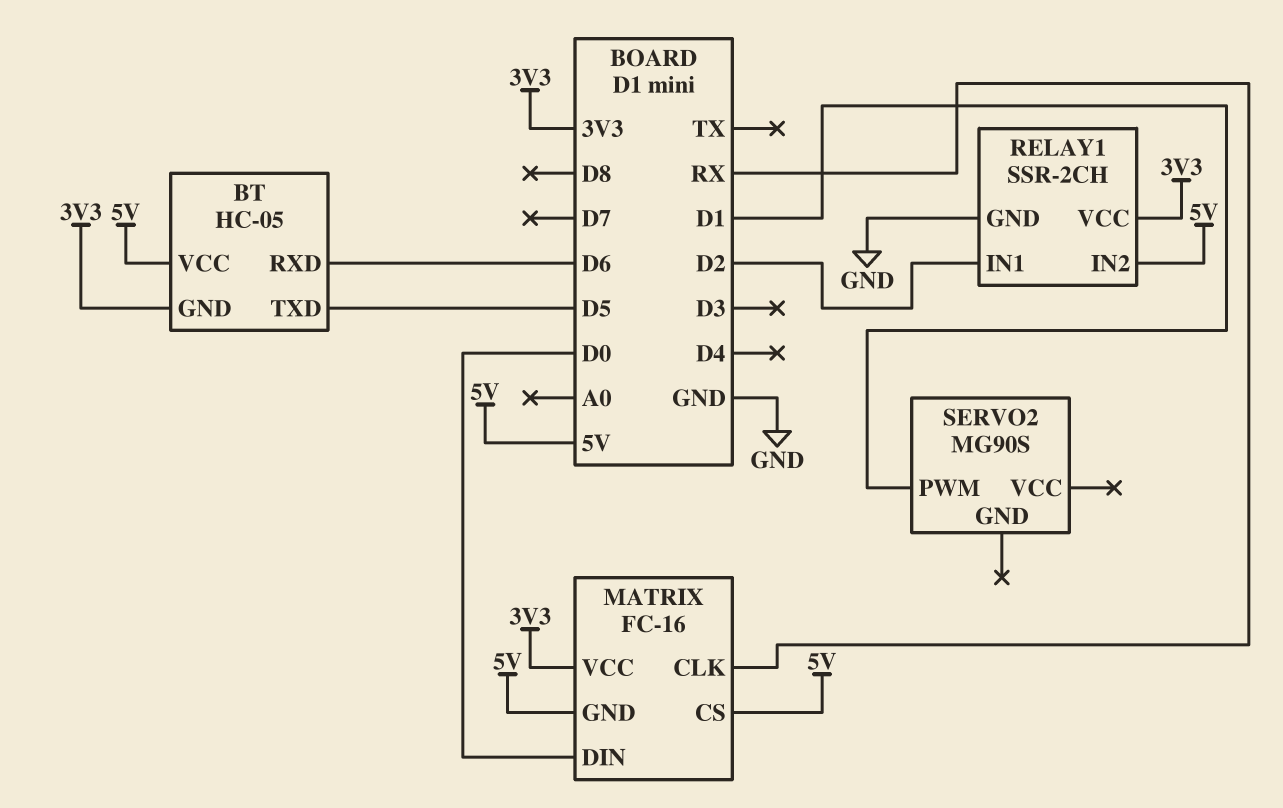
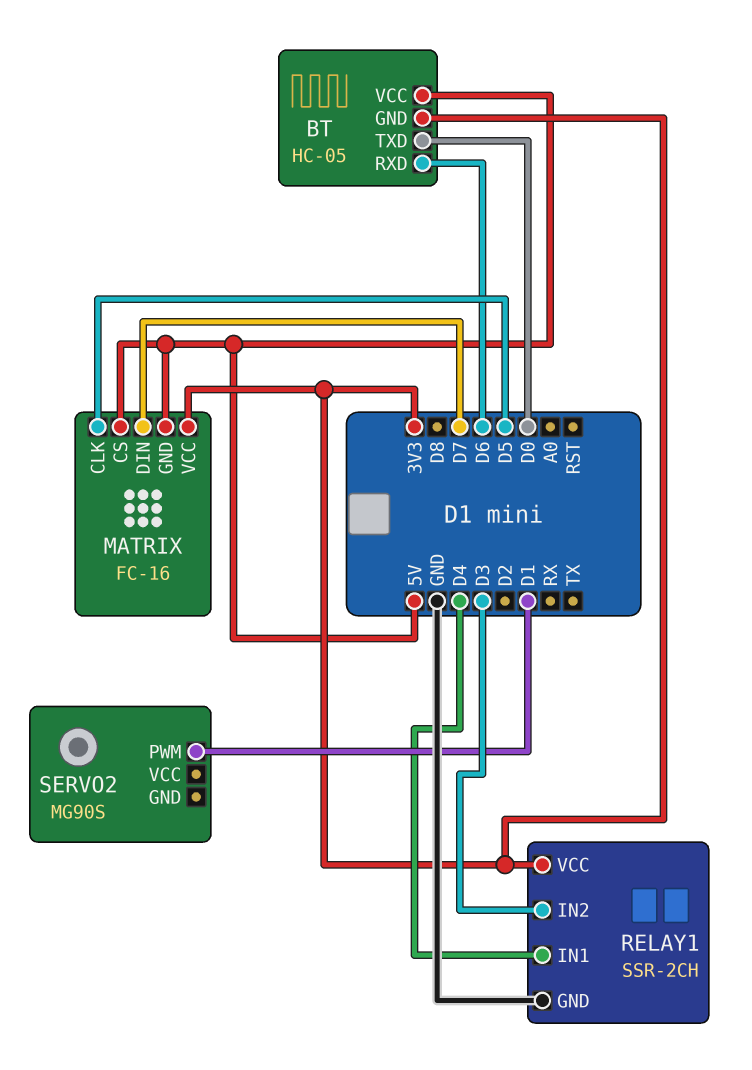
BT pin TXD: D5 -> D0
MATRIX pin CLK: RX -> D5
MATRIX pin DIN: D0 -> D7
RELAY1 pin IN1: D2 -> D4
RELAY1 pin IN2: 5V -> D3

